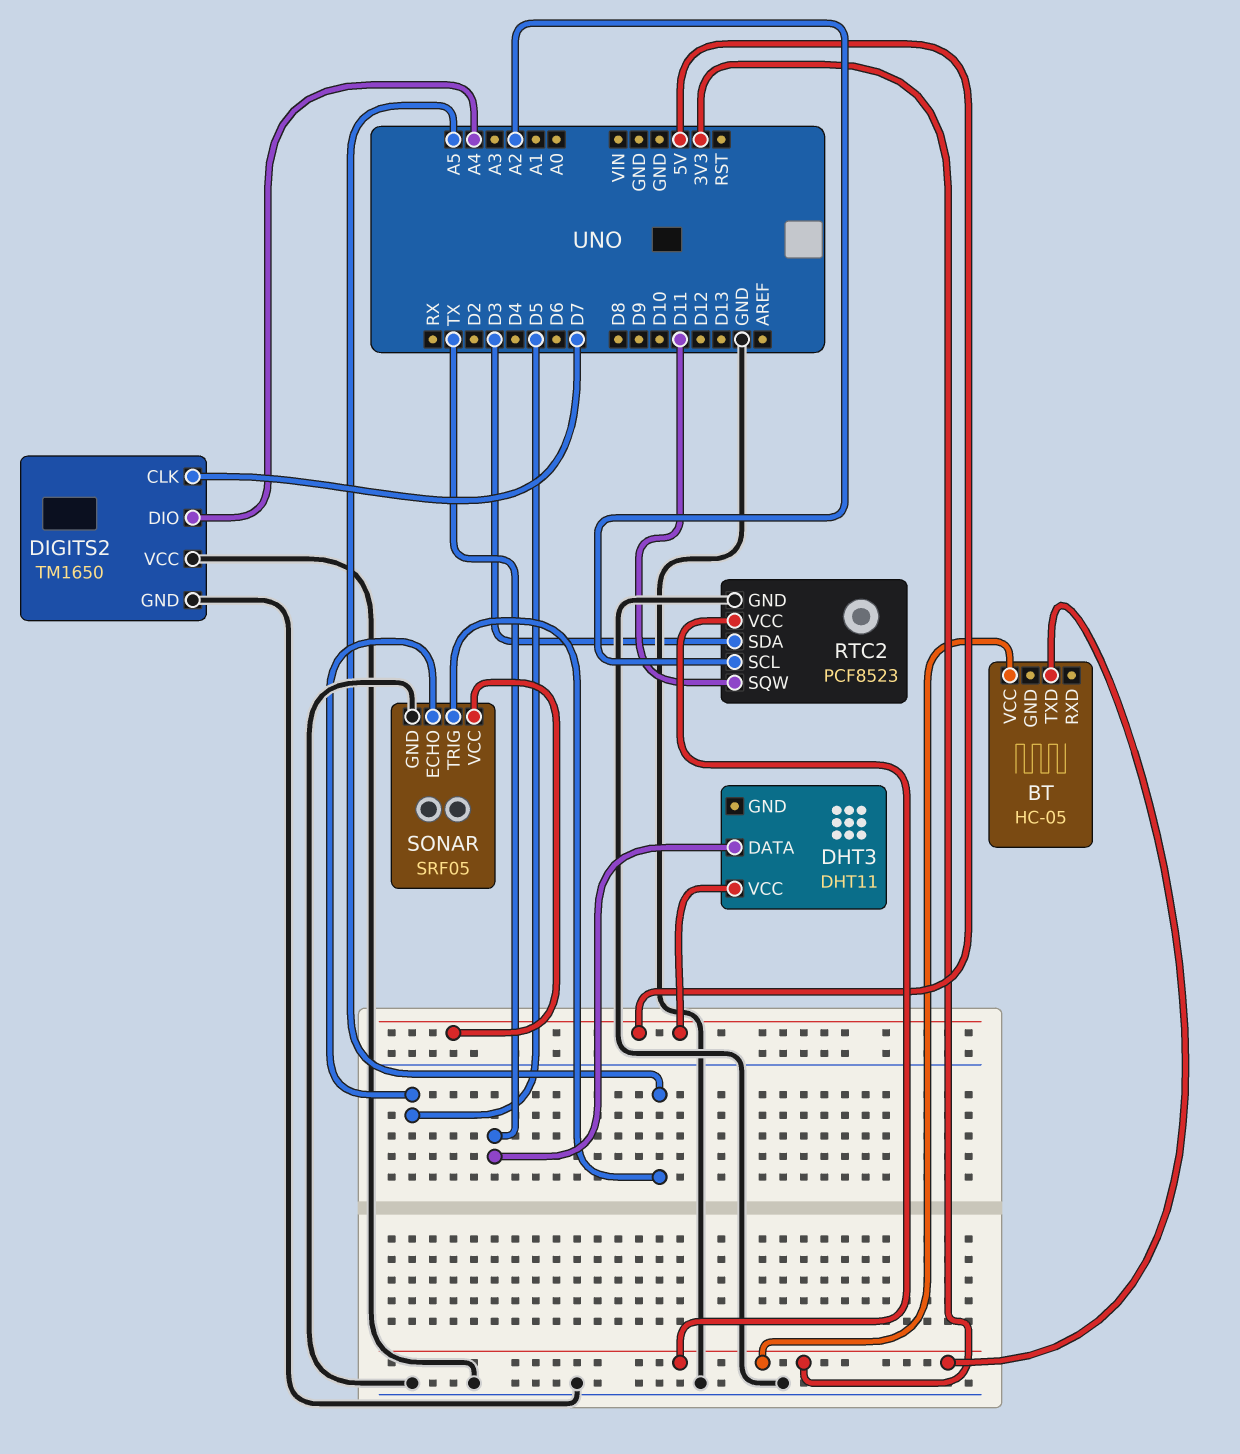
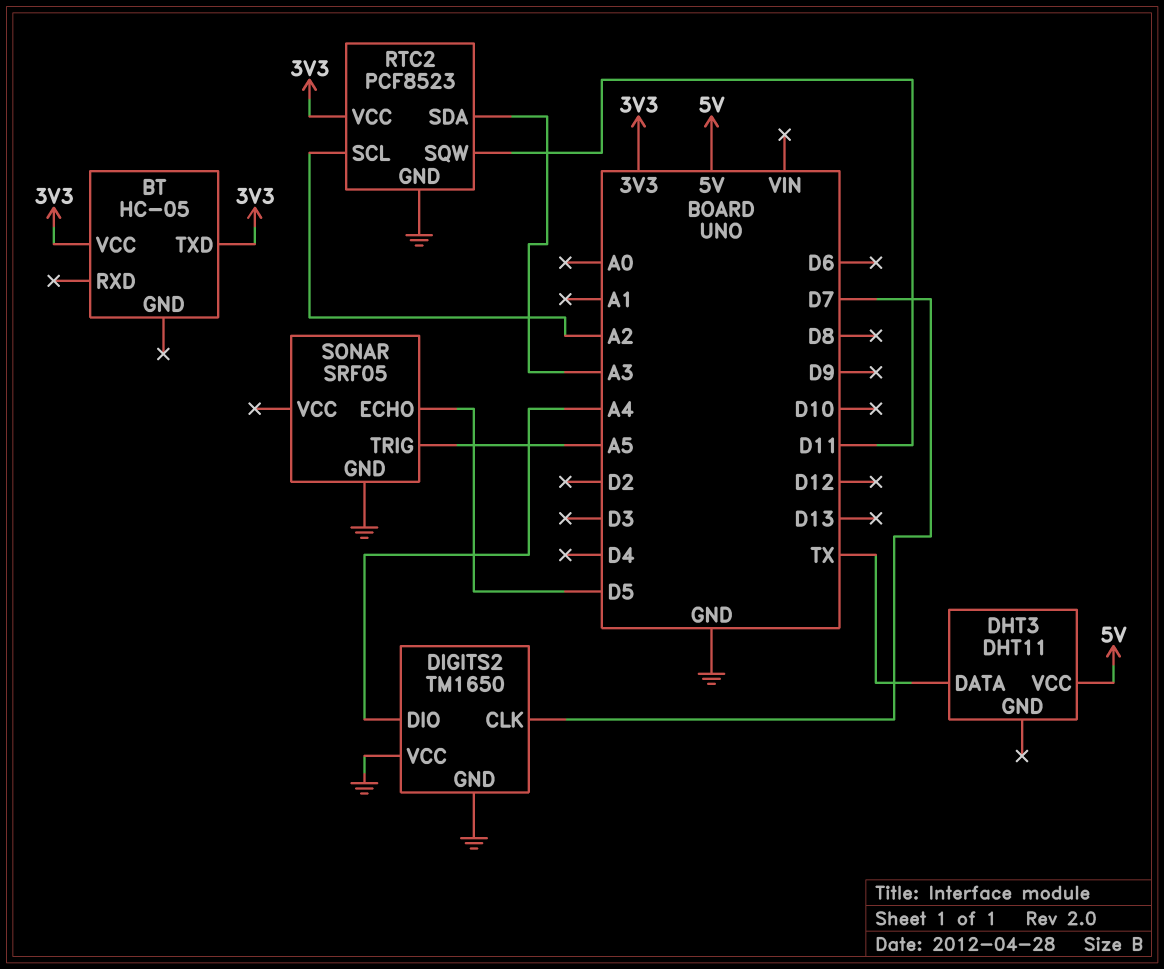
RTC2 pin SDA: D3 -> A3
SONAR pin VCC: 5V -> none

